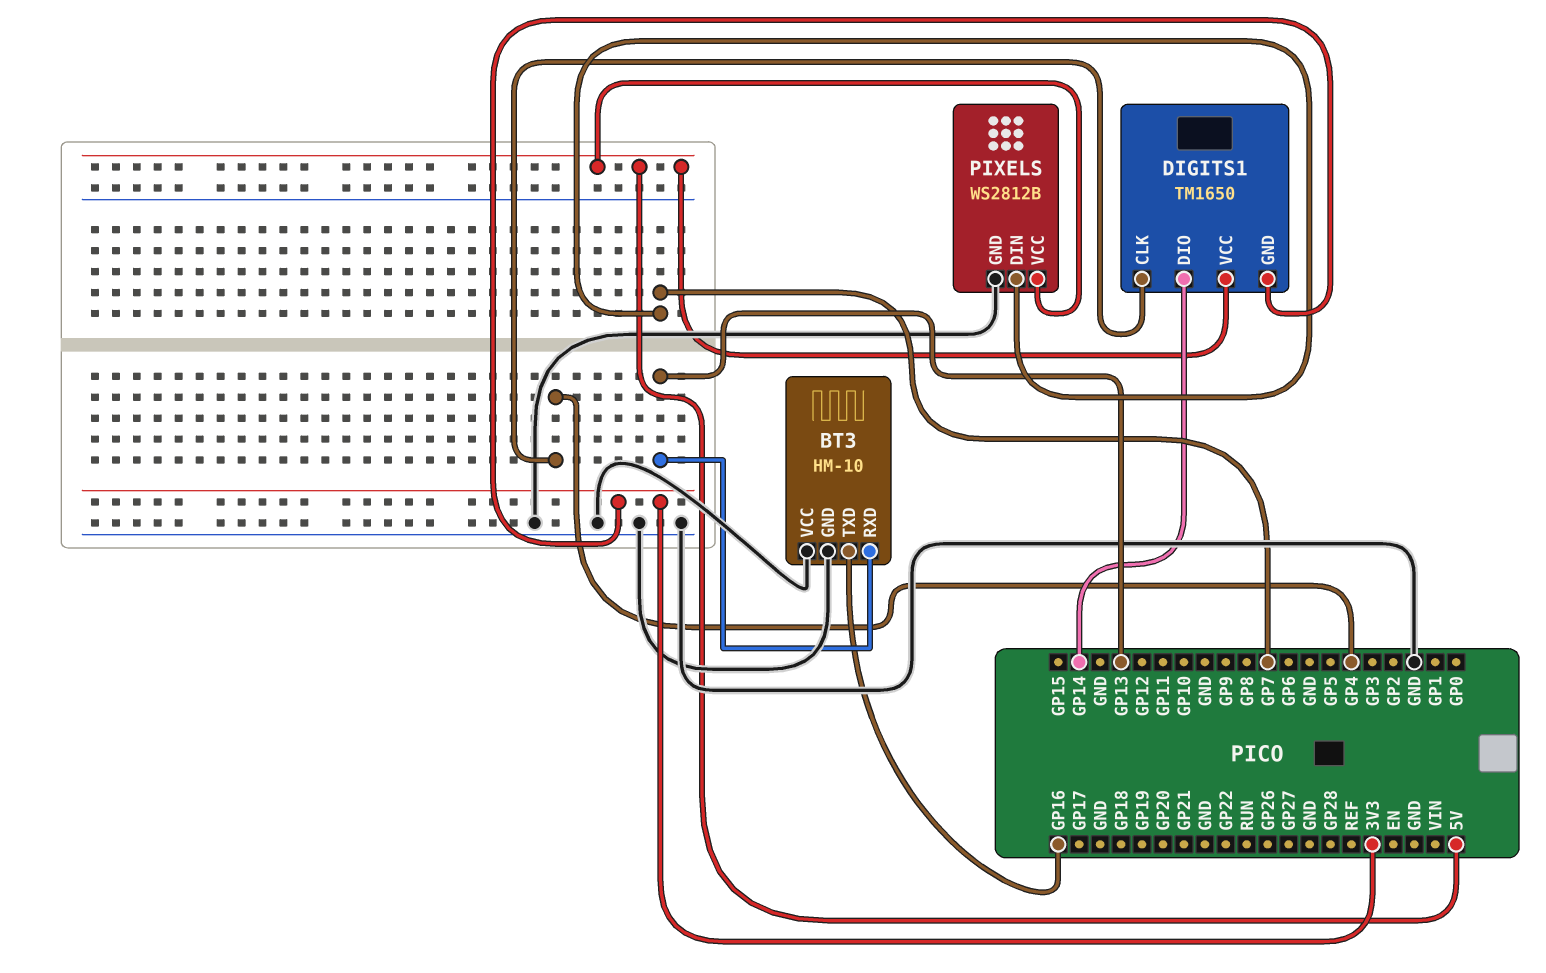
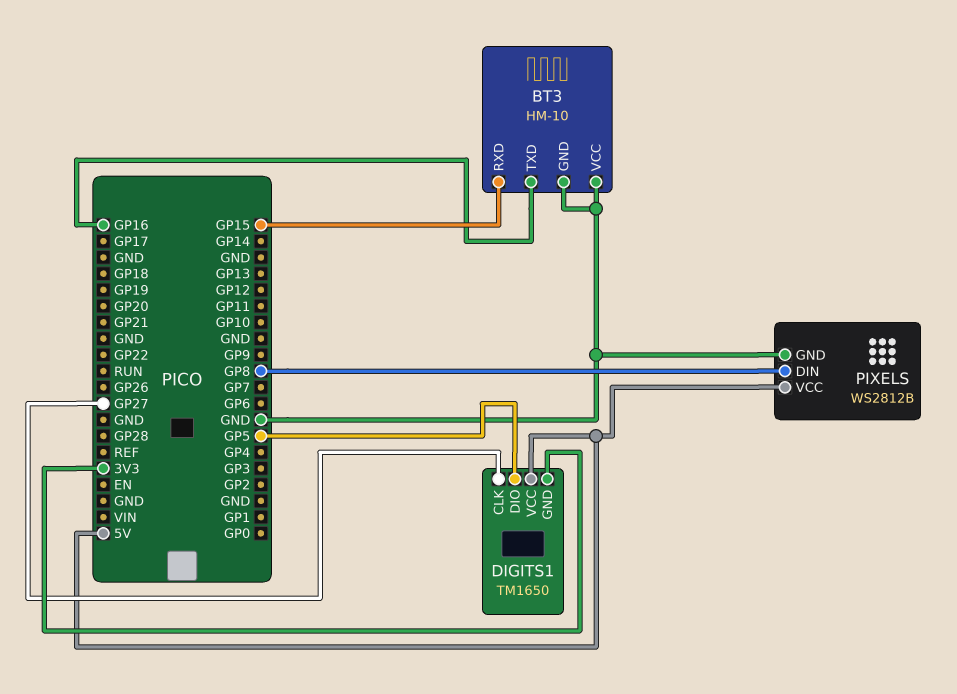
BT3 pin RXD: GP13 -> GP15
DIGITS1 pin CLK: GP4 -> GP27
DIGITS1 pin DIO: GP14 -> GP5
PIXELS pin DIN: GP7 -> GP8

